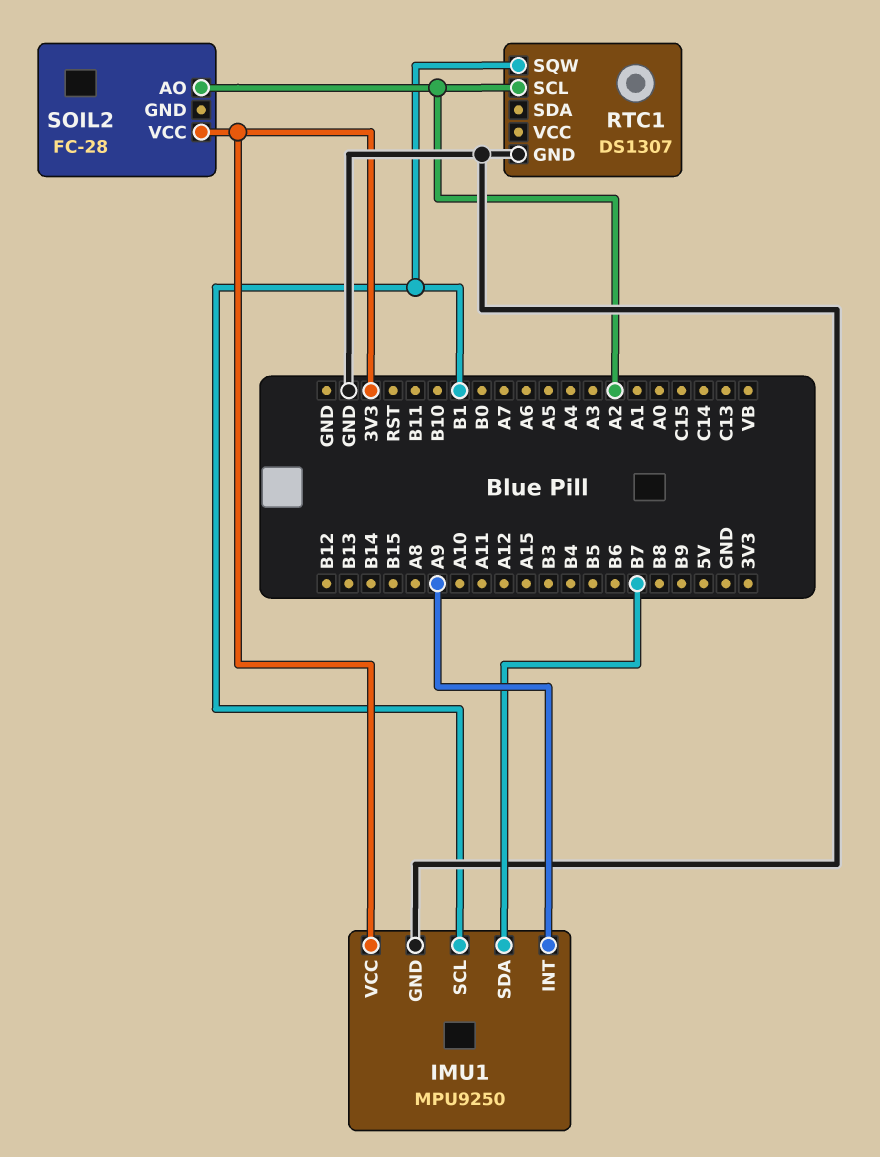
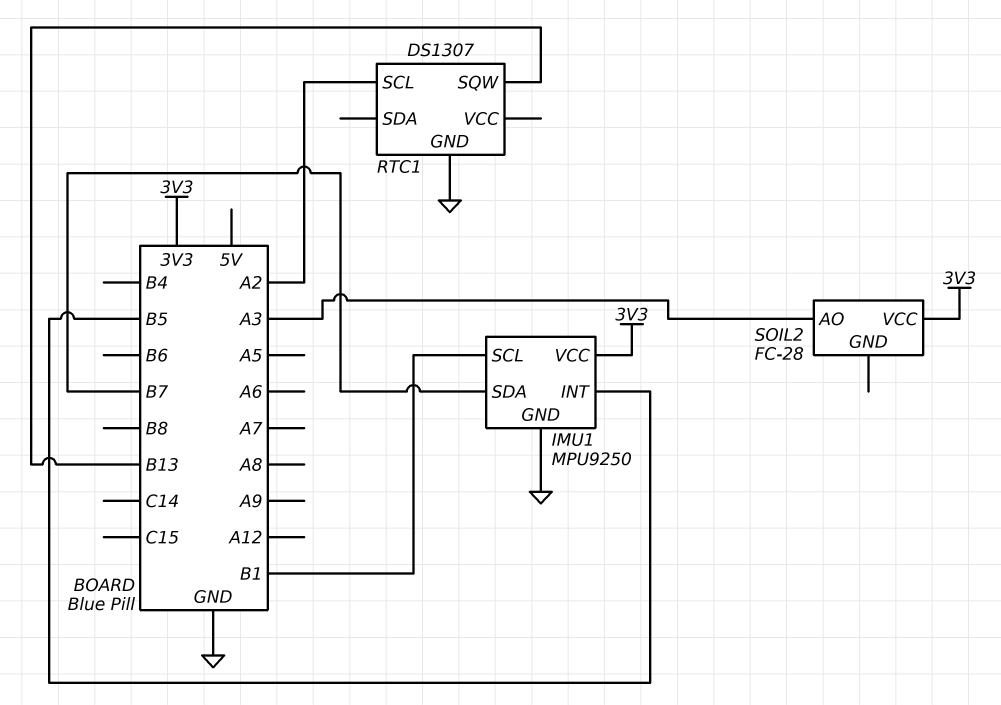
IMU1 pin INT: A9 -> B5
RTC1 pin SQW: B1 -> B13
SOIL2 pin AO: A2 -> A3

